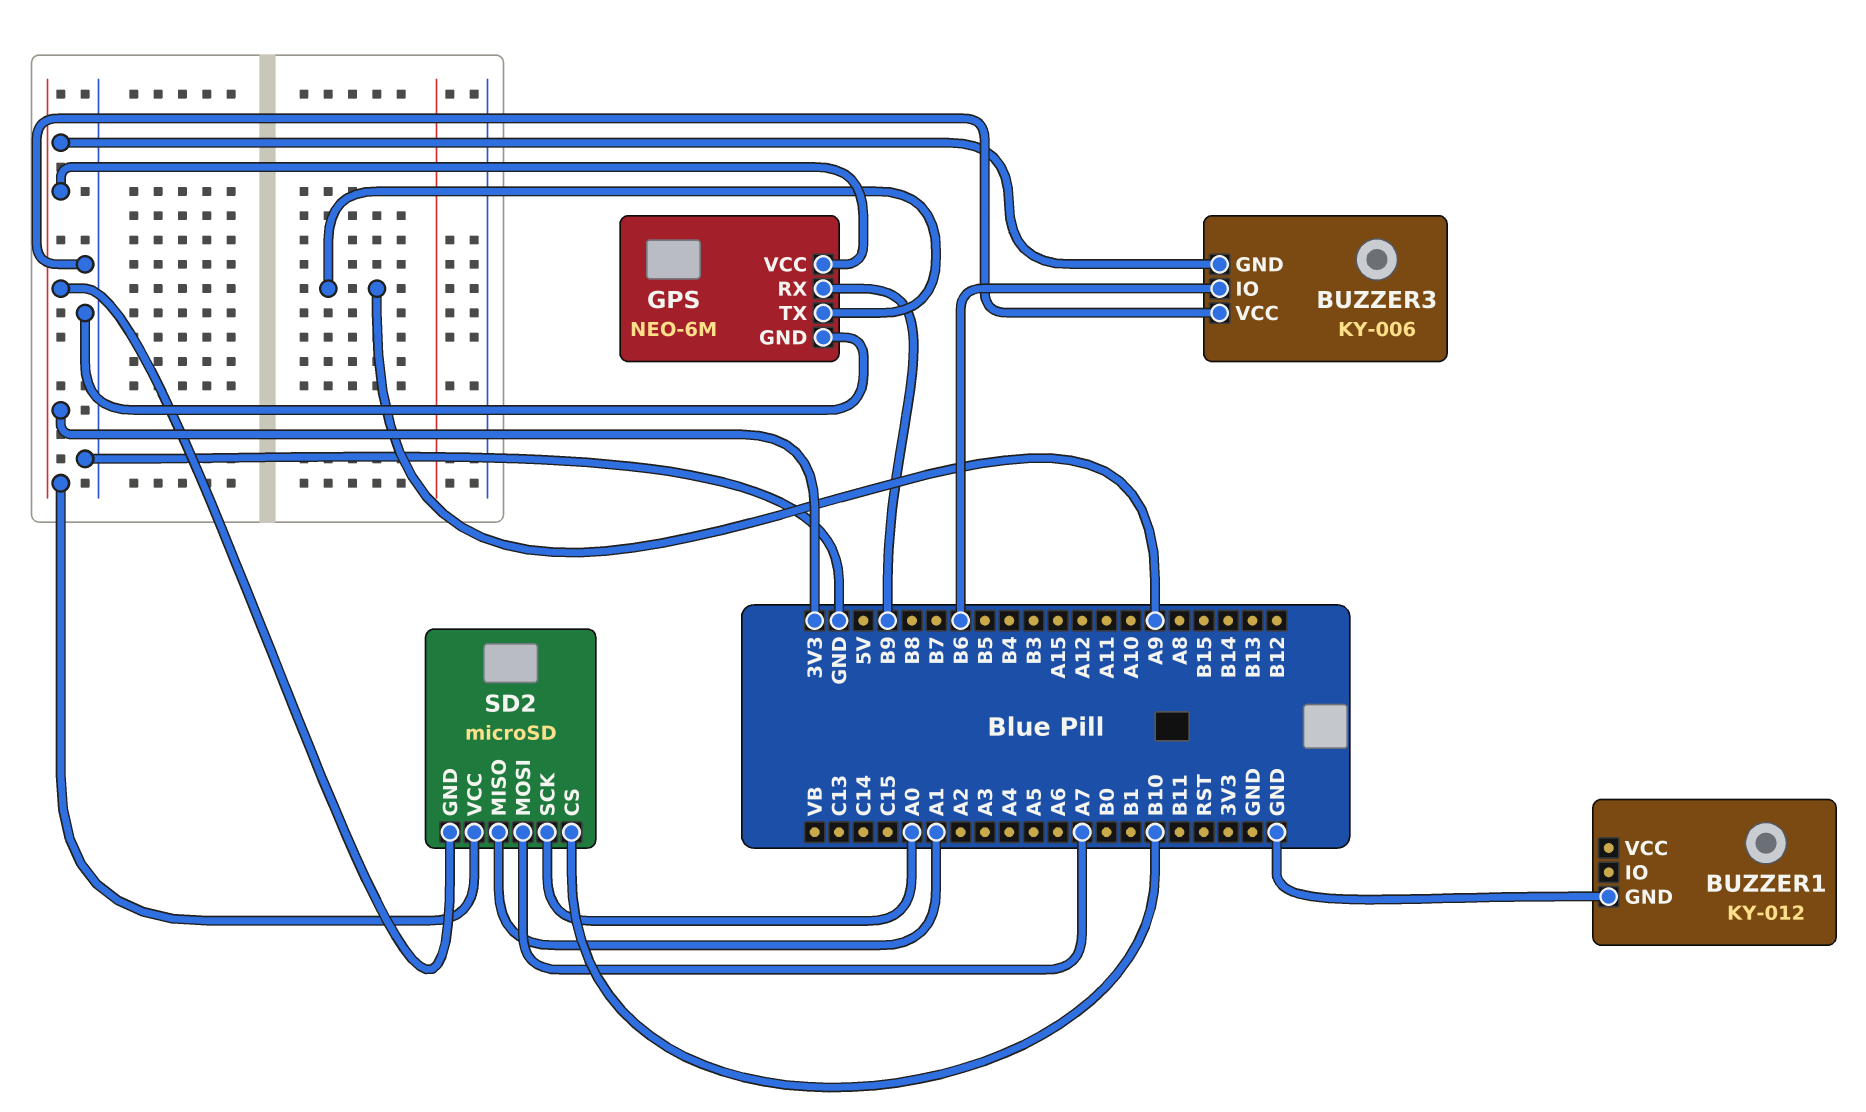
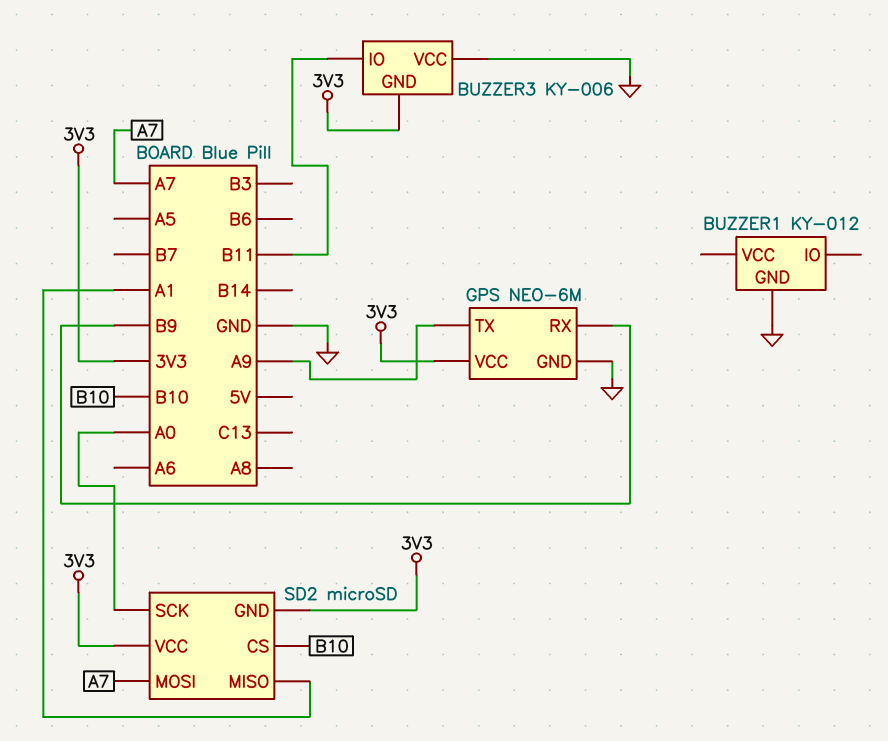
BUZZER3 pin IO: B6 -> B11

